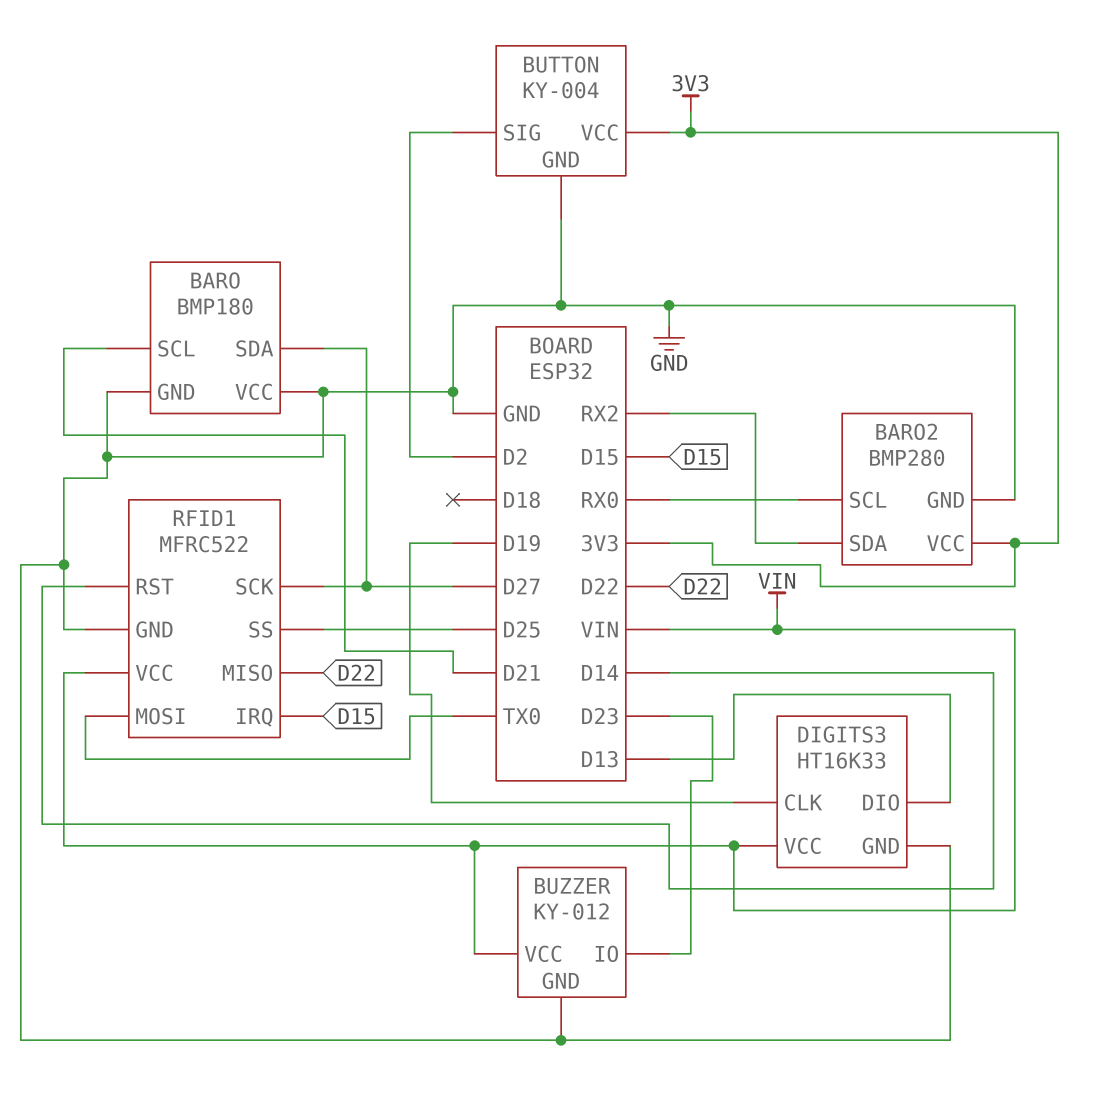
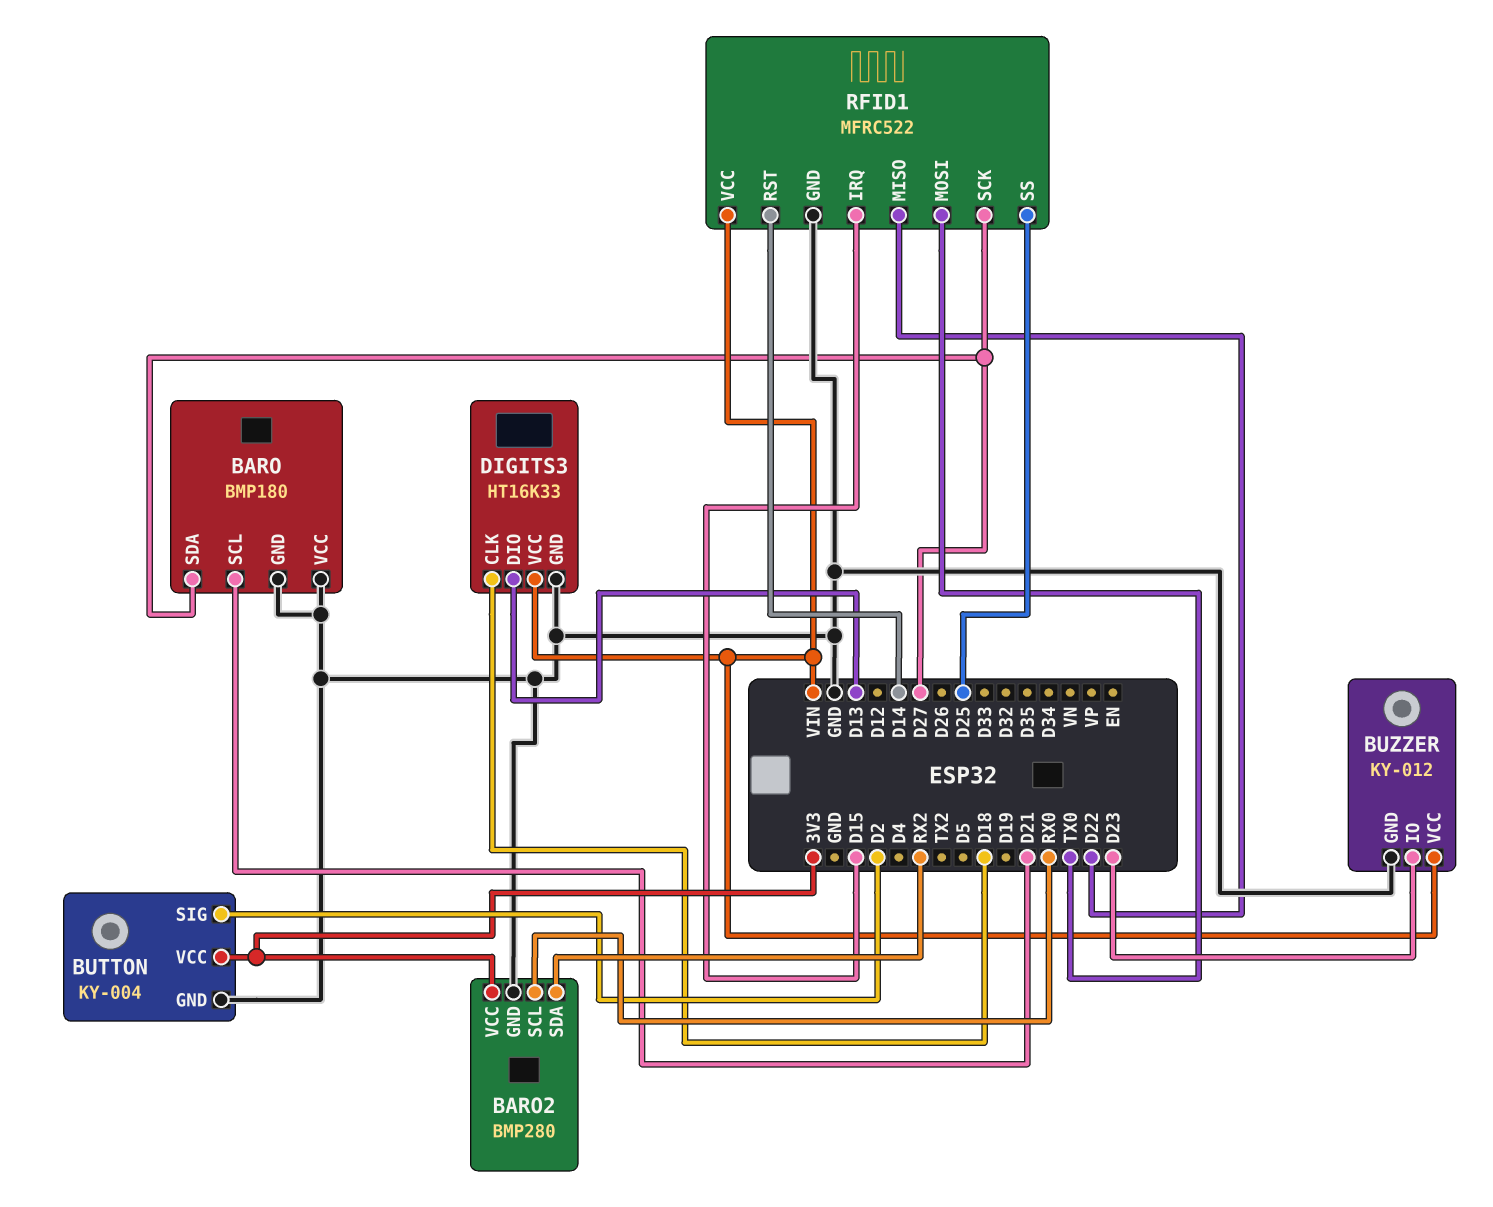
DIGITS3 pin CLK: D19 -> D18

